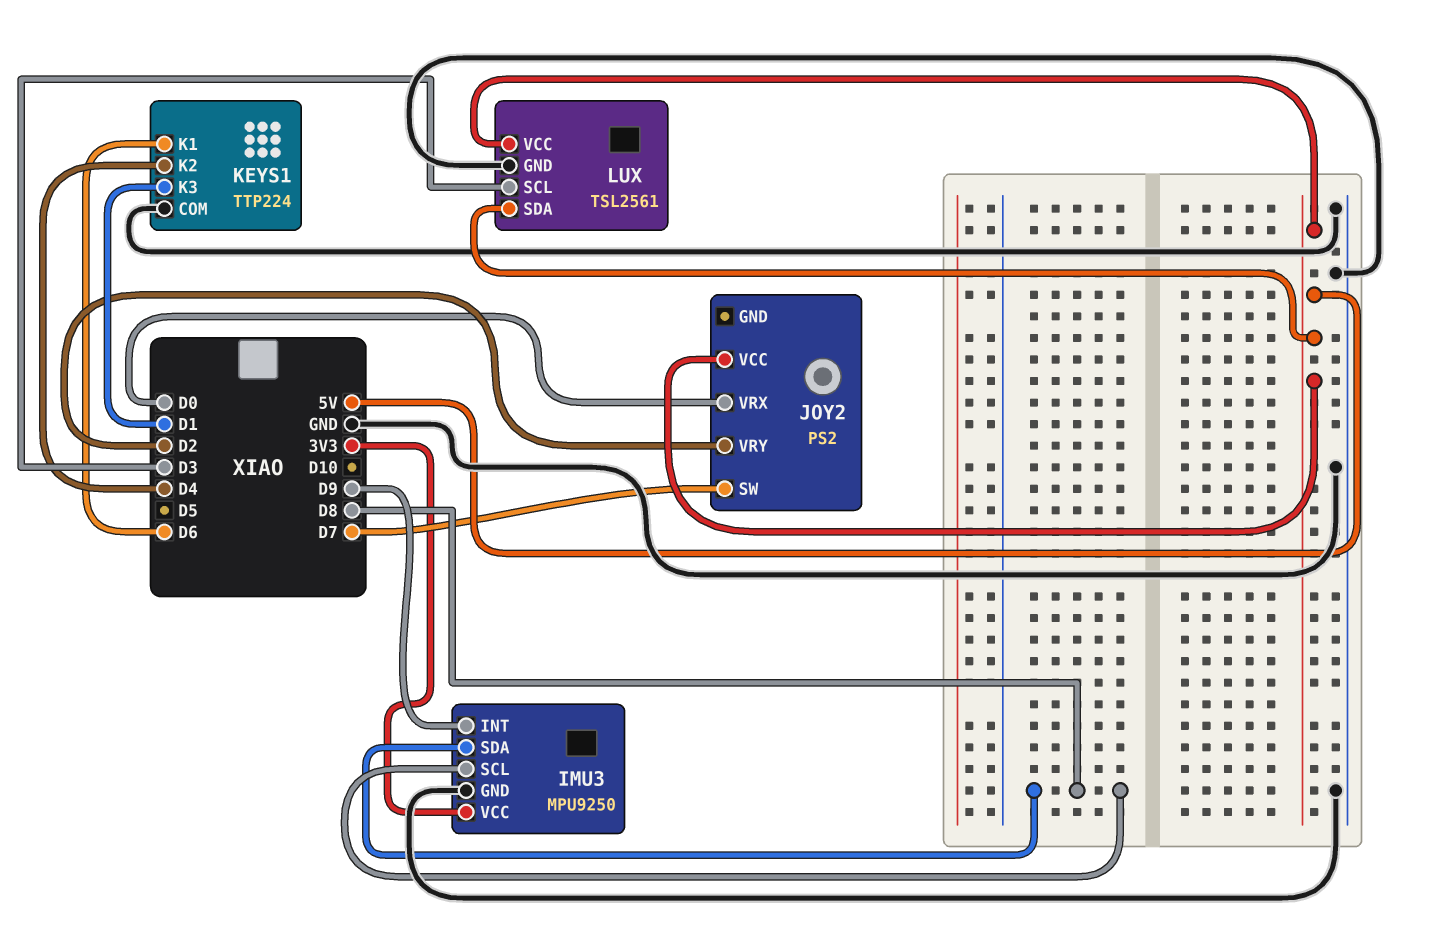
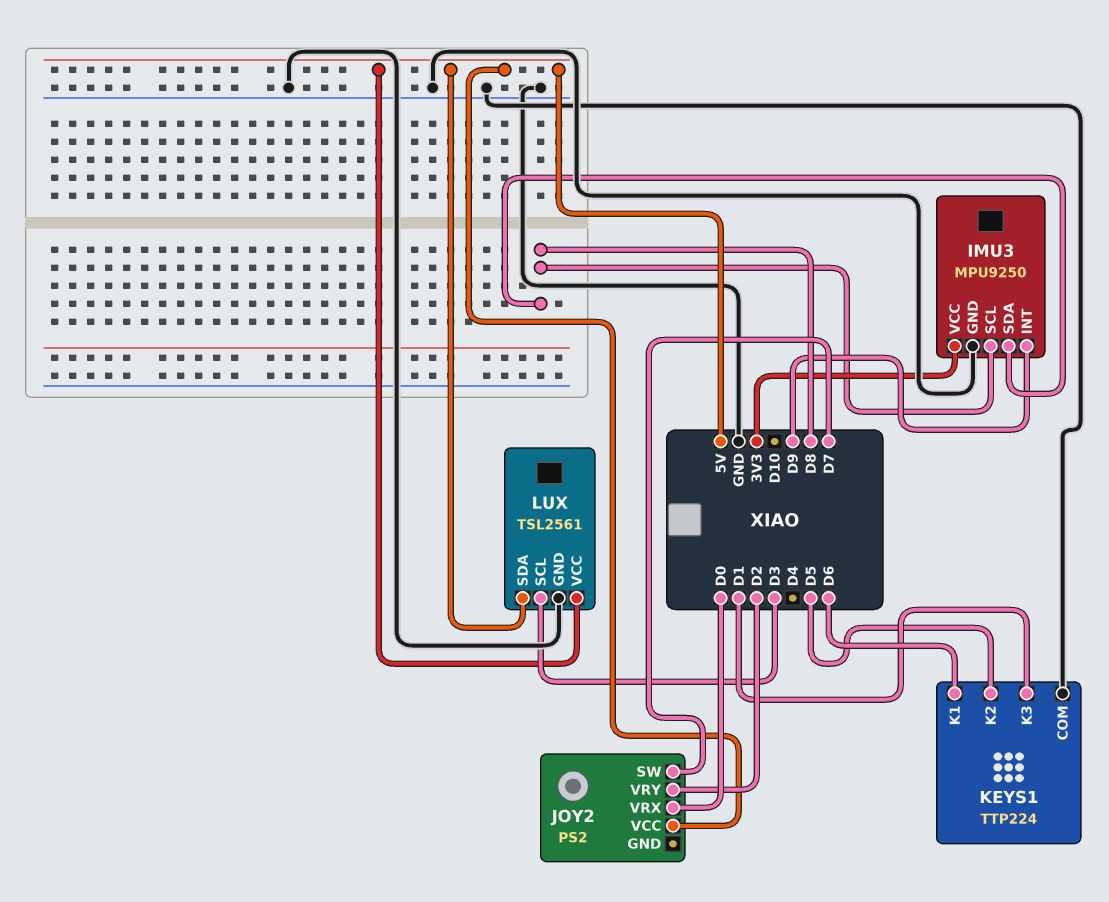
KEYS1 pin K2: D4 -> D5

